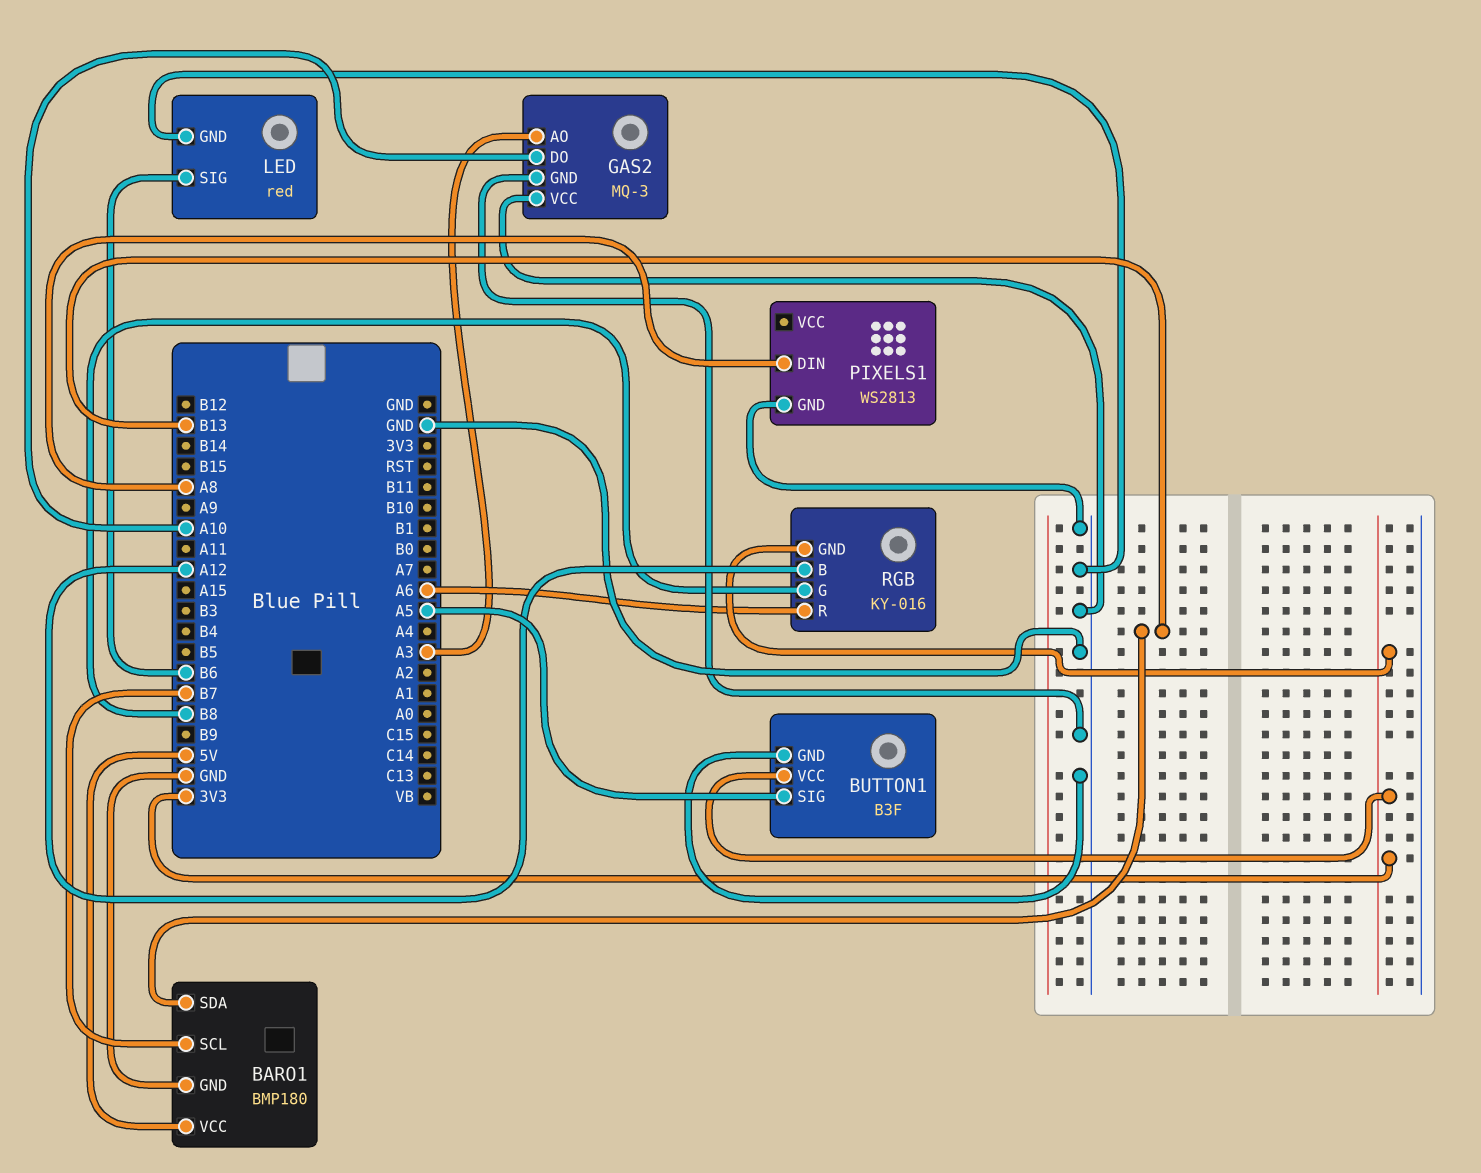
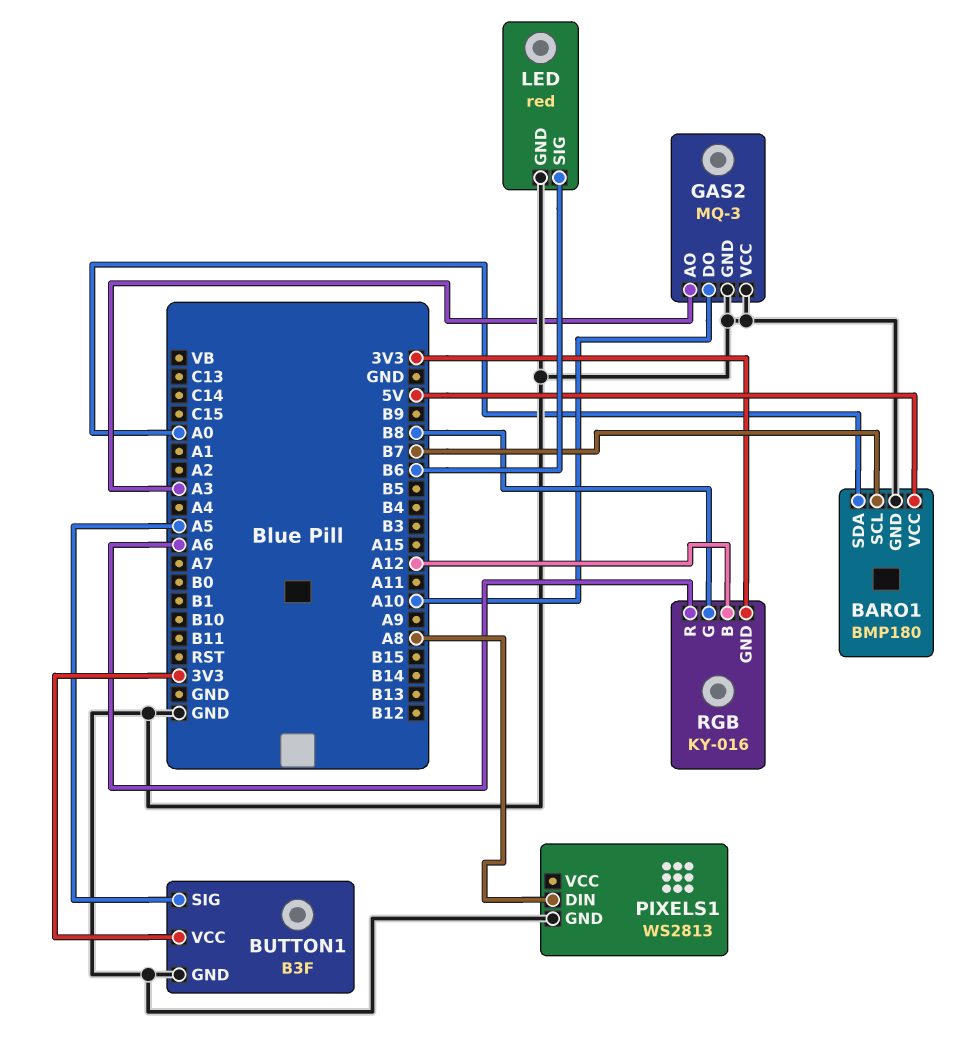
BARO1 pin SDA: B13 -> A0

